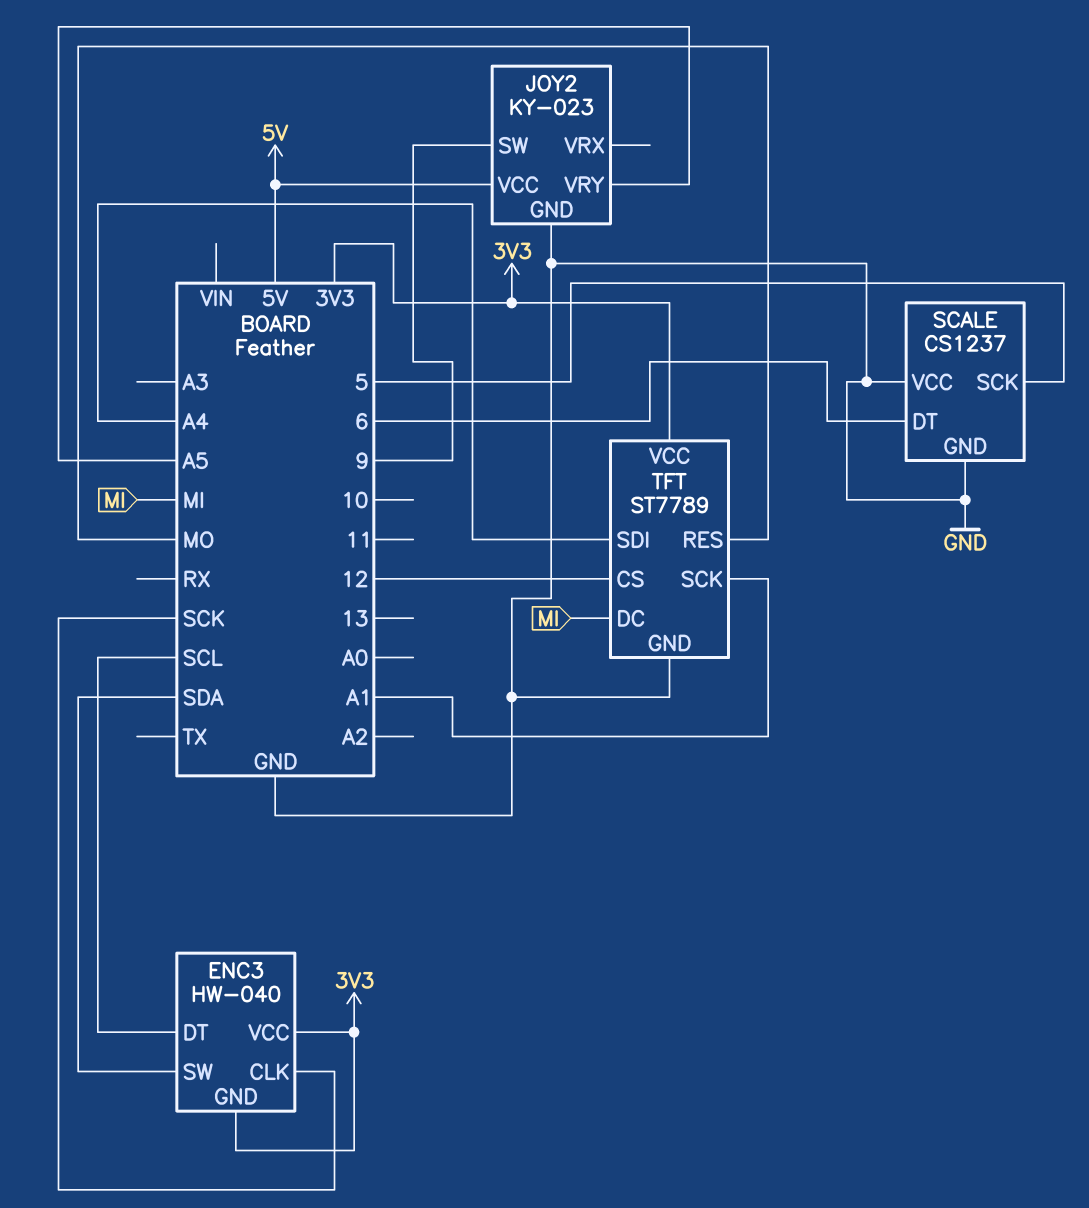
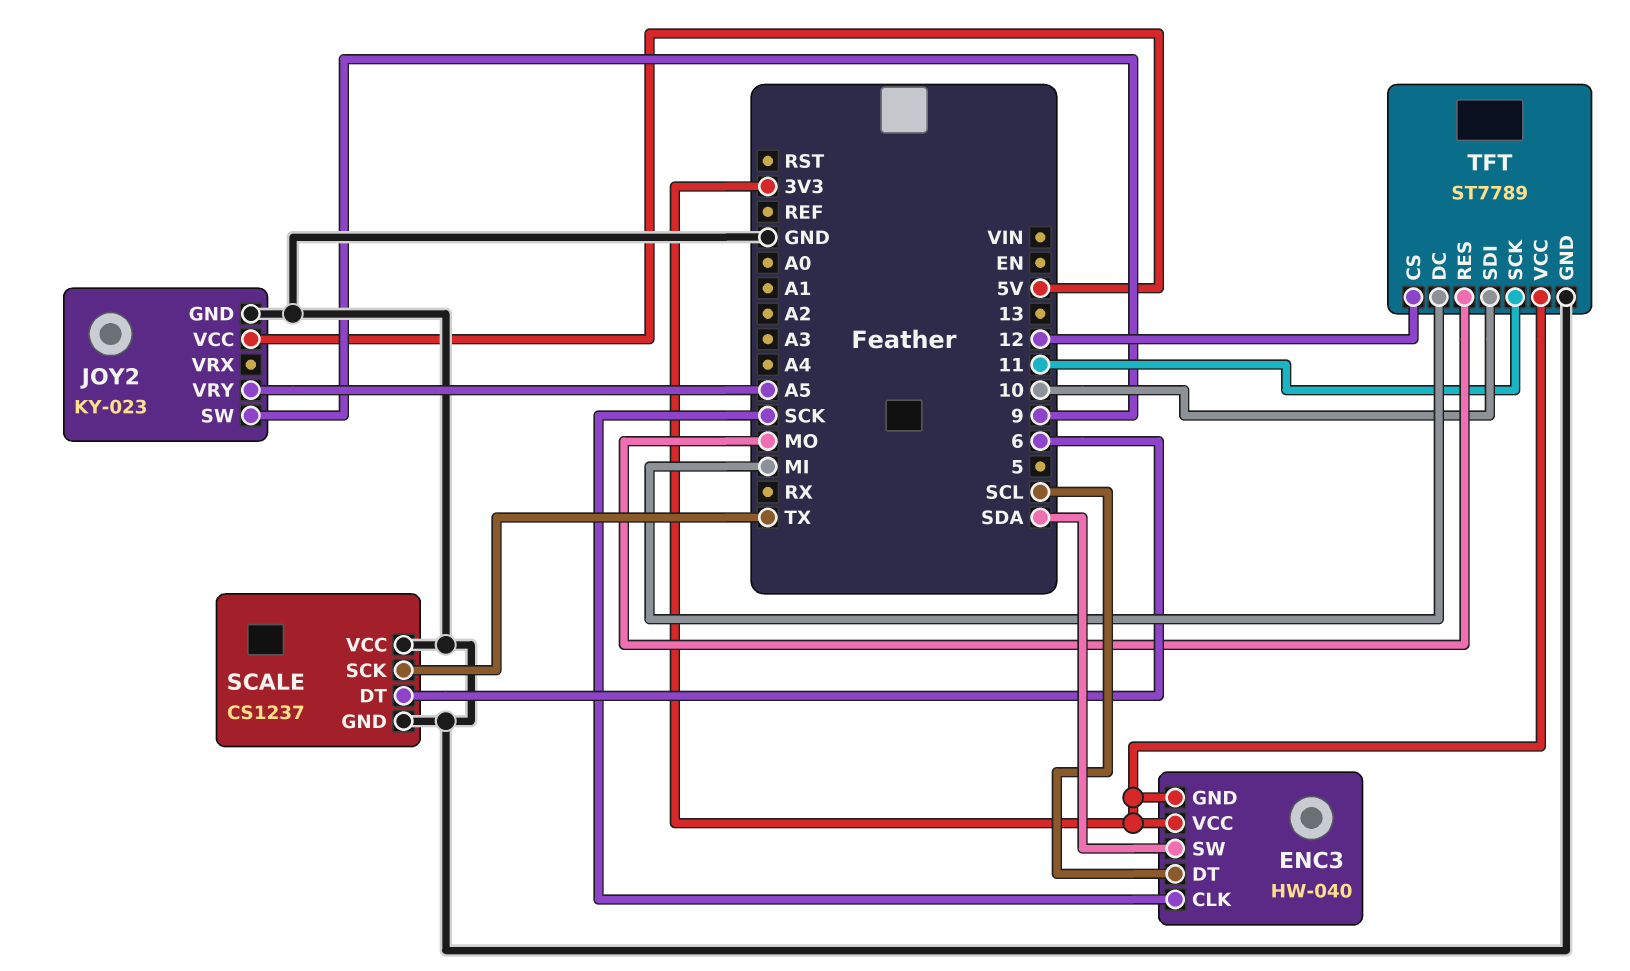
SCALE pin SCK: 5 -> TX
TFT pin SCK: A1 -> 11
TFT pin SDI: A4 -> 10

